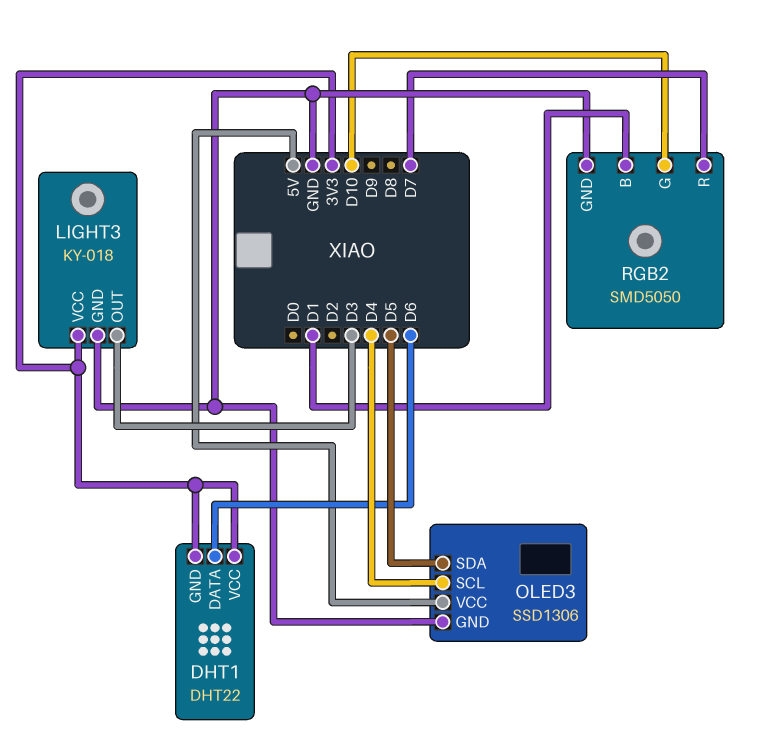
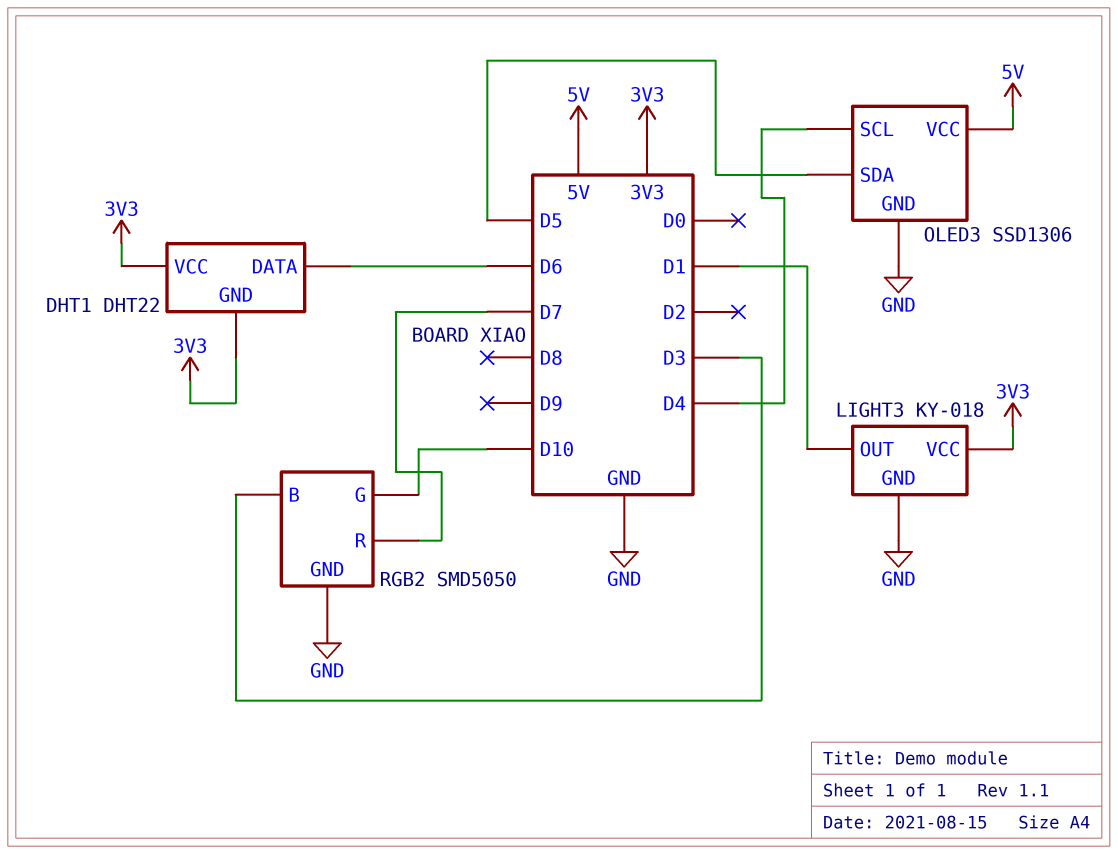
LIGHT3 pin OUT: D3 -> D1
RGB2 pin B: D1 -> D3

